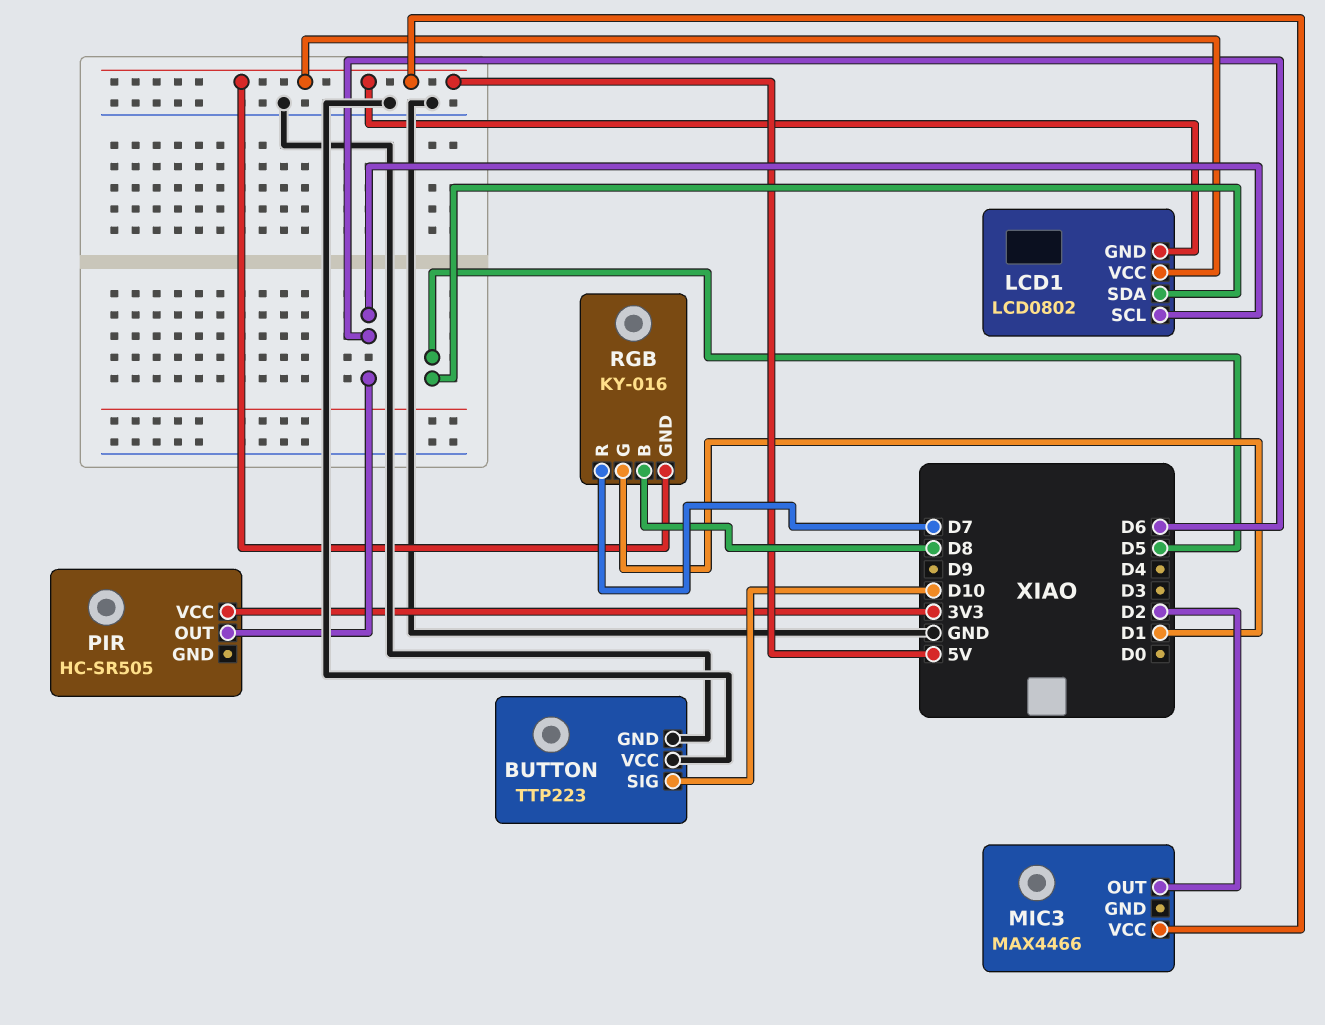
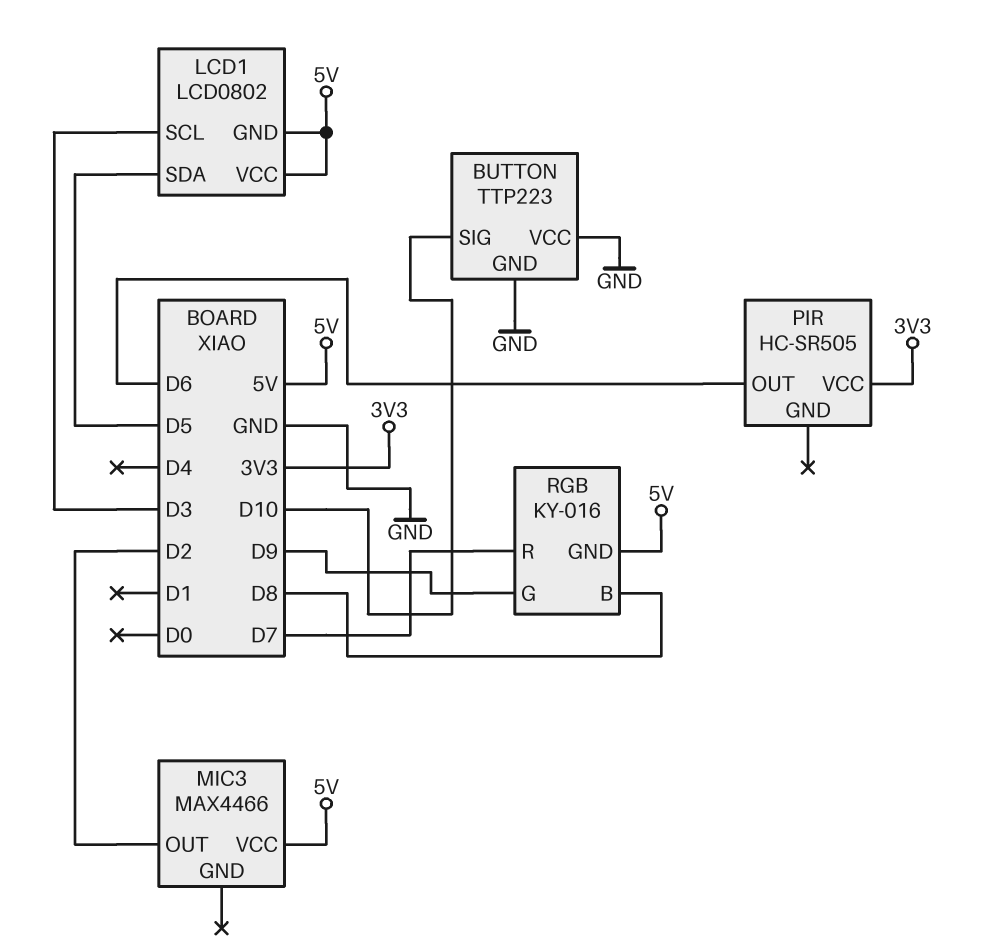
LCD1 pin SCL: D6 -> D3
RGB pin G: D1 -> D9

